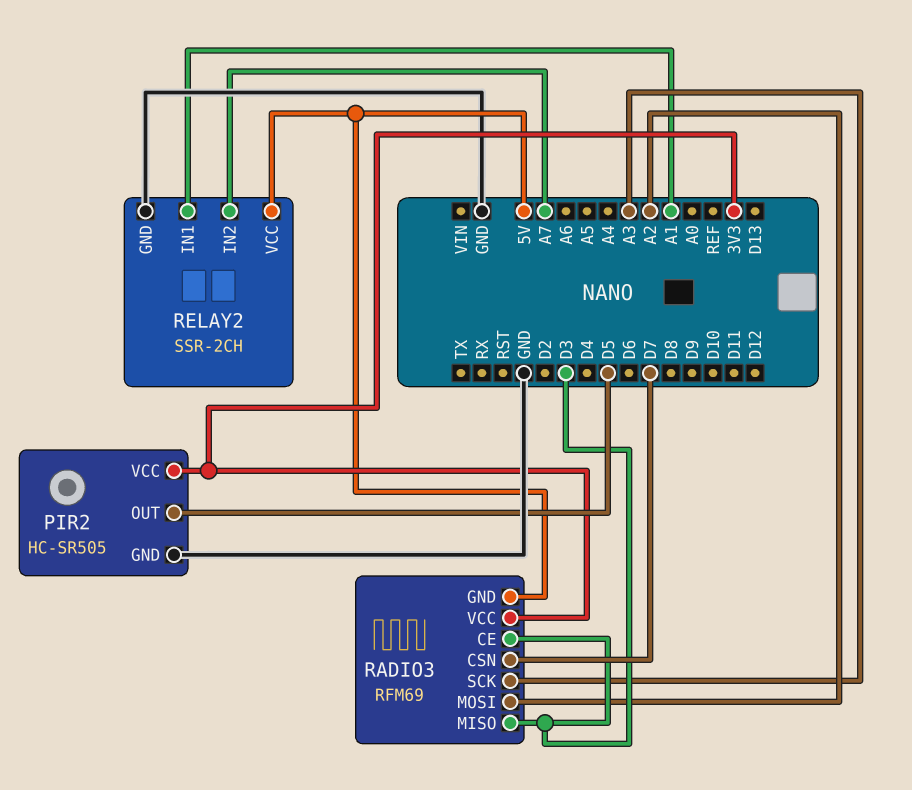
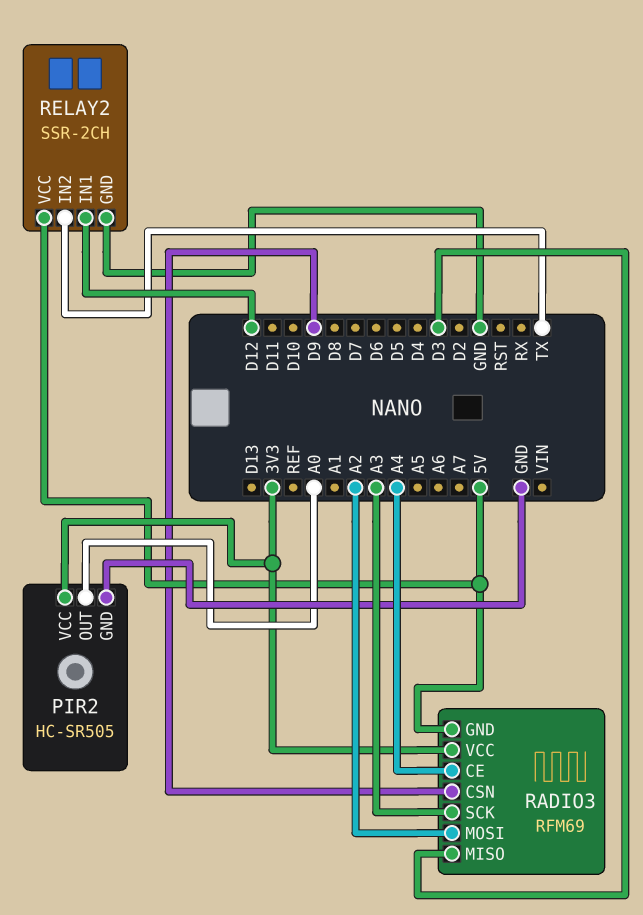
PIR2 pin OUT: D5 -> A0
RADIO3 pin CE: D3 -> A4
RADIO3 pin CSN: D7 -> D9
RELAY2 pin IN1: A1 -> D12
RELAY2 pin IN2: A7 -> TX

